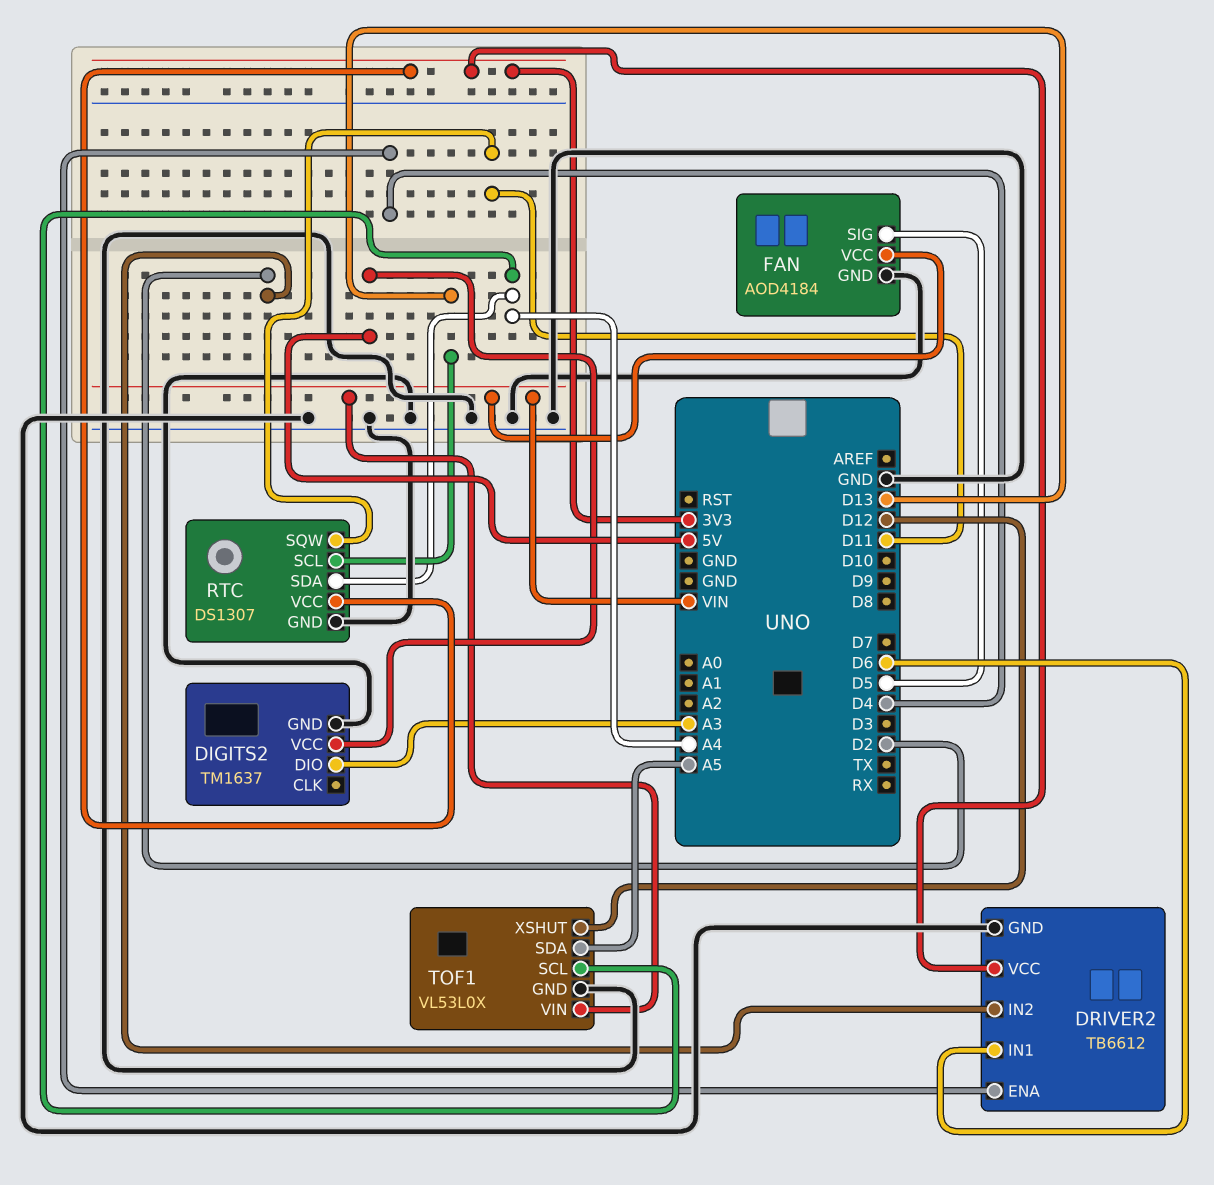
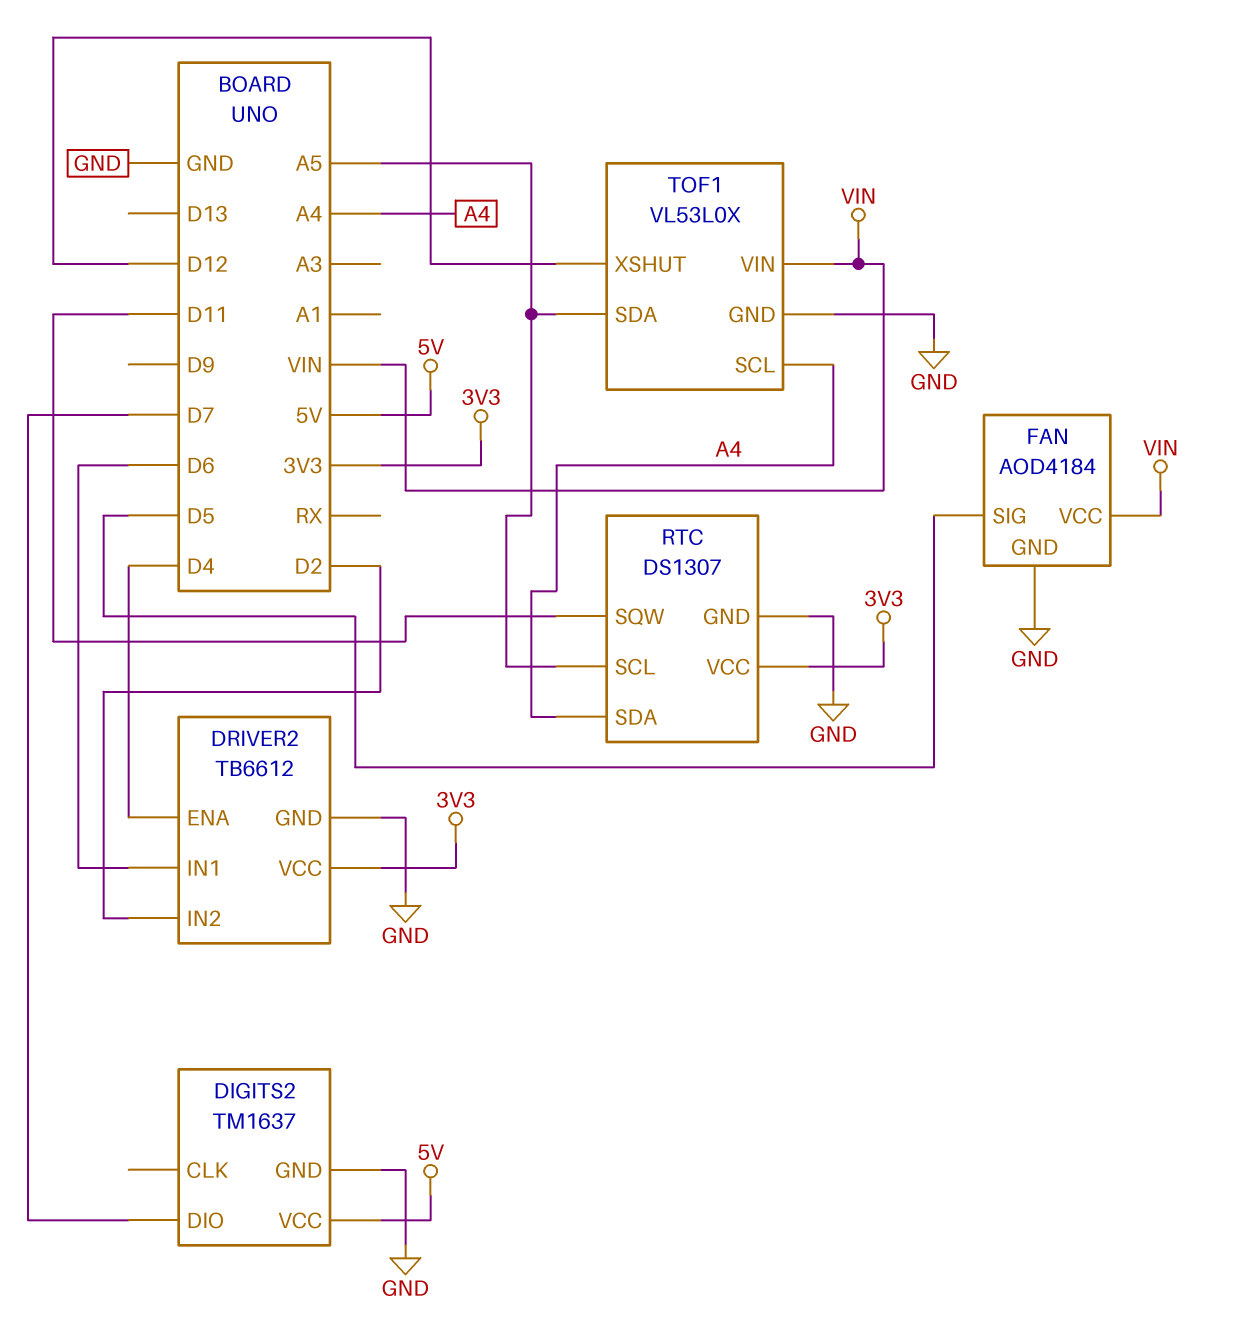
DIGITS2 pin DIO: A3 -> D7
RTC pin SCL: D13 -> A5

